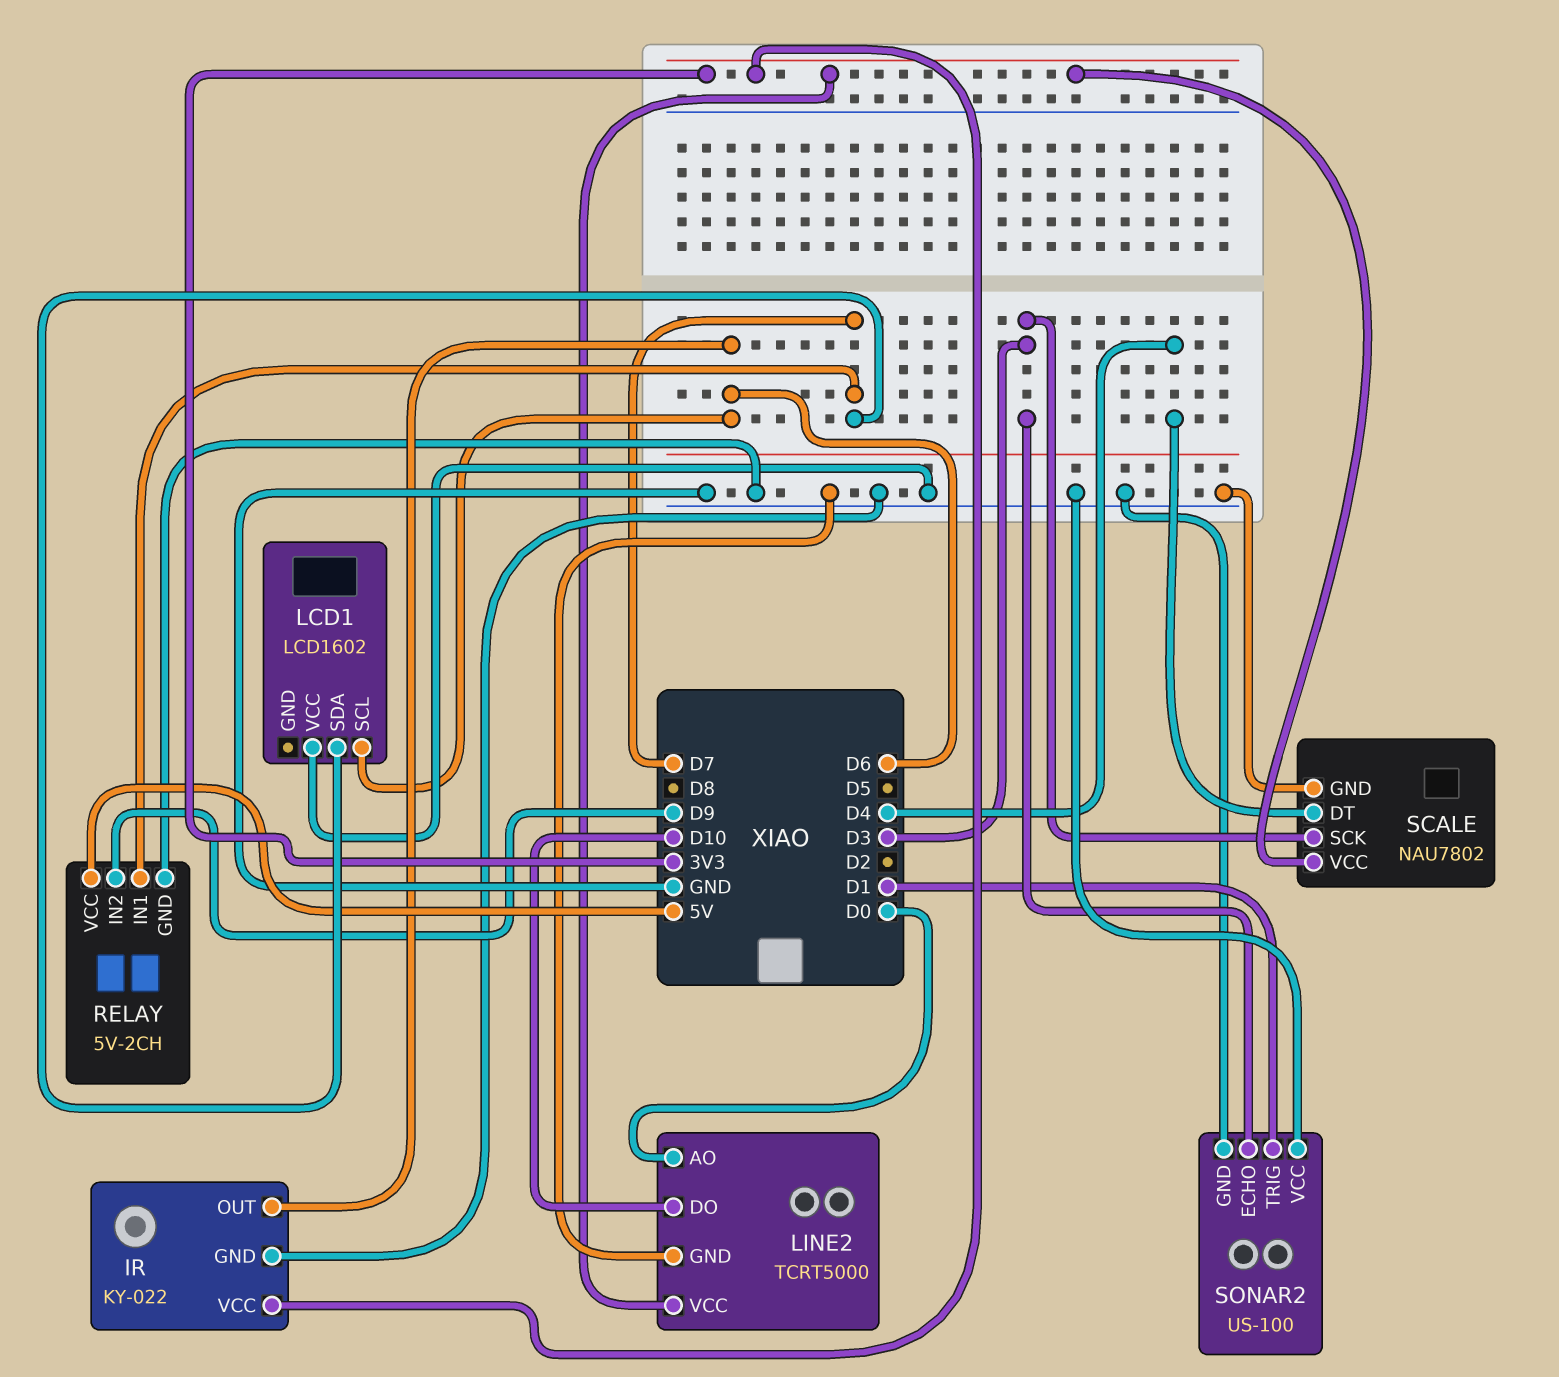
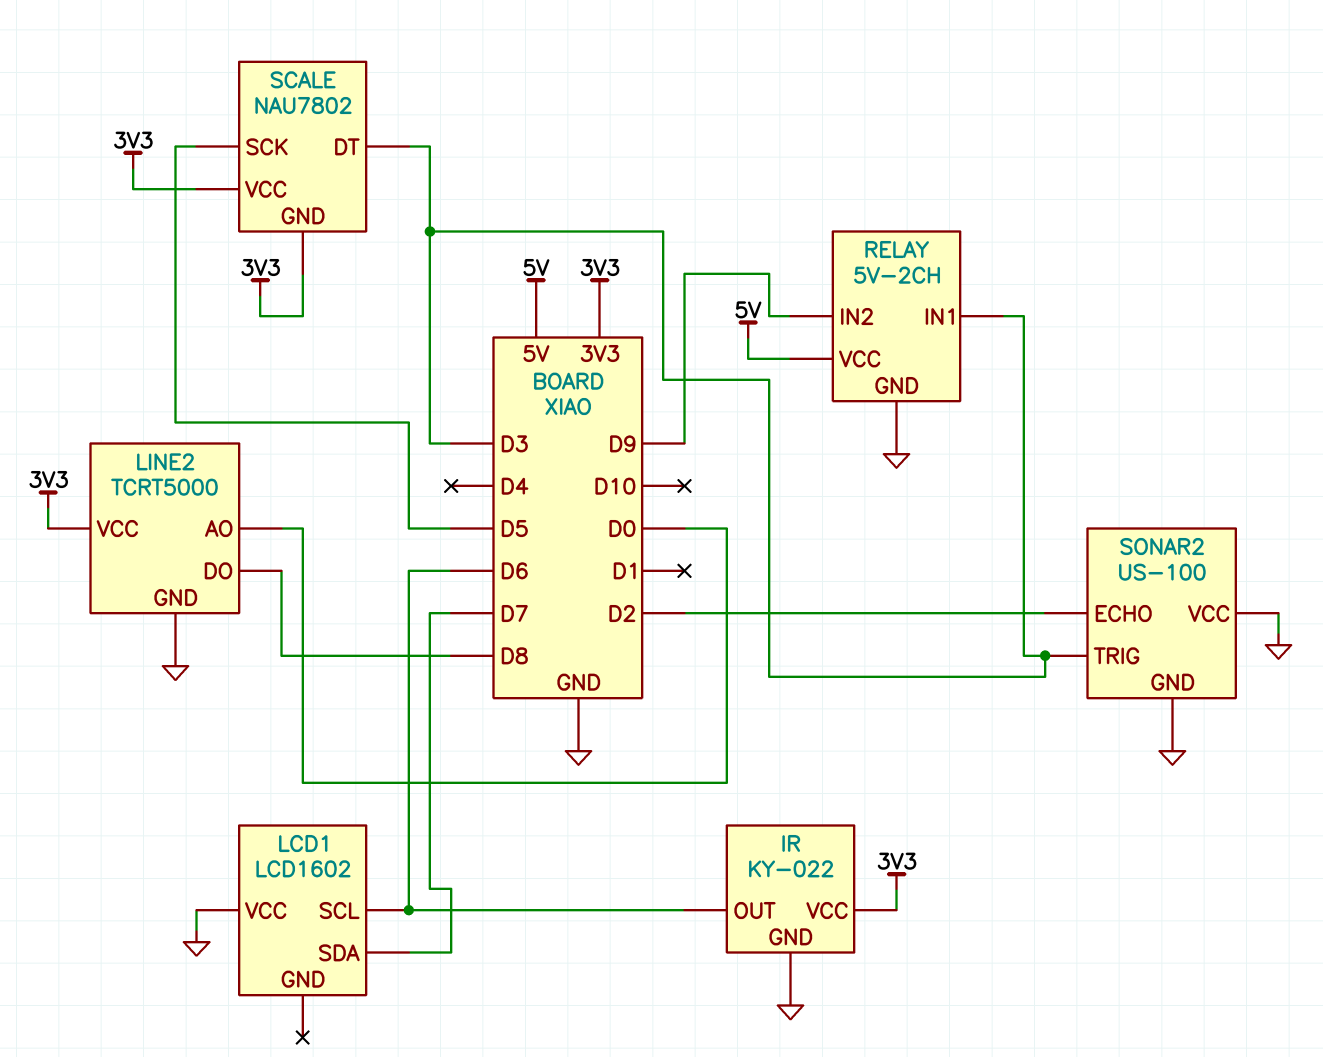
LINE2 pin DO: D10 -> D8
RELAY pin IN1: D7 -> D3
SCALE pin DT: D4 -> D3
SCALE pin GND: GND -> 3V3
SCALE pin SCK: D3 -> D5
SONAR2 pin ECHO: D3 -> D2
SONAR2 pin TRIG: D1 -> D3

